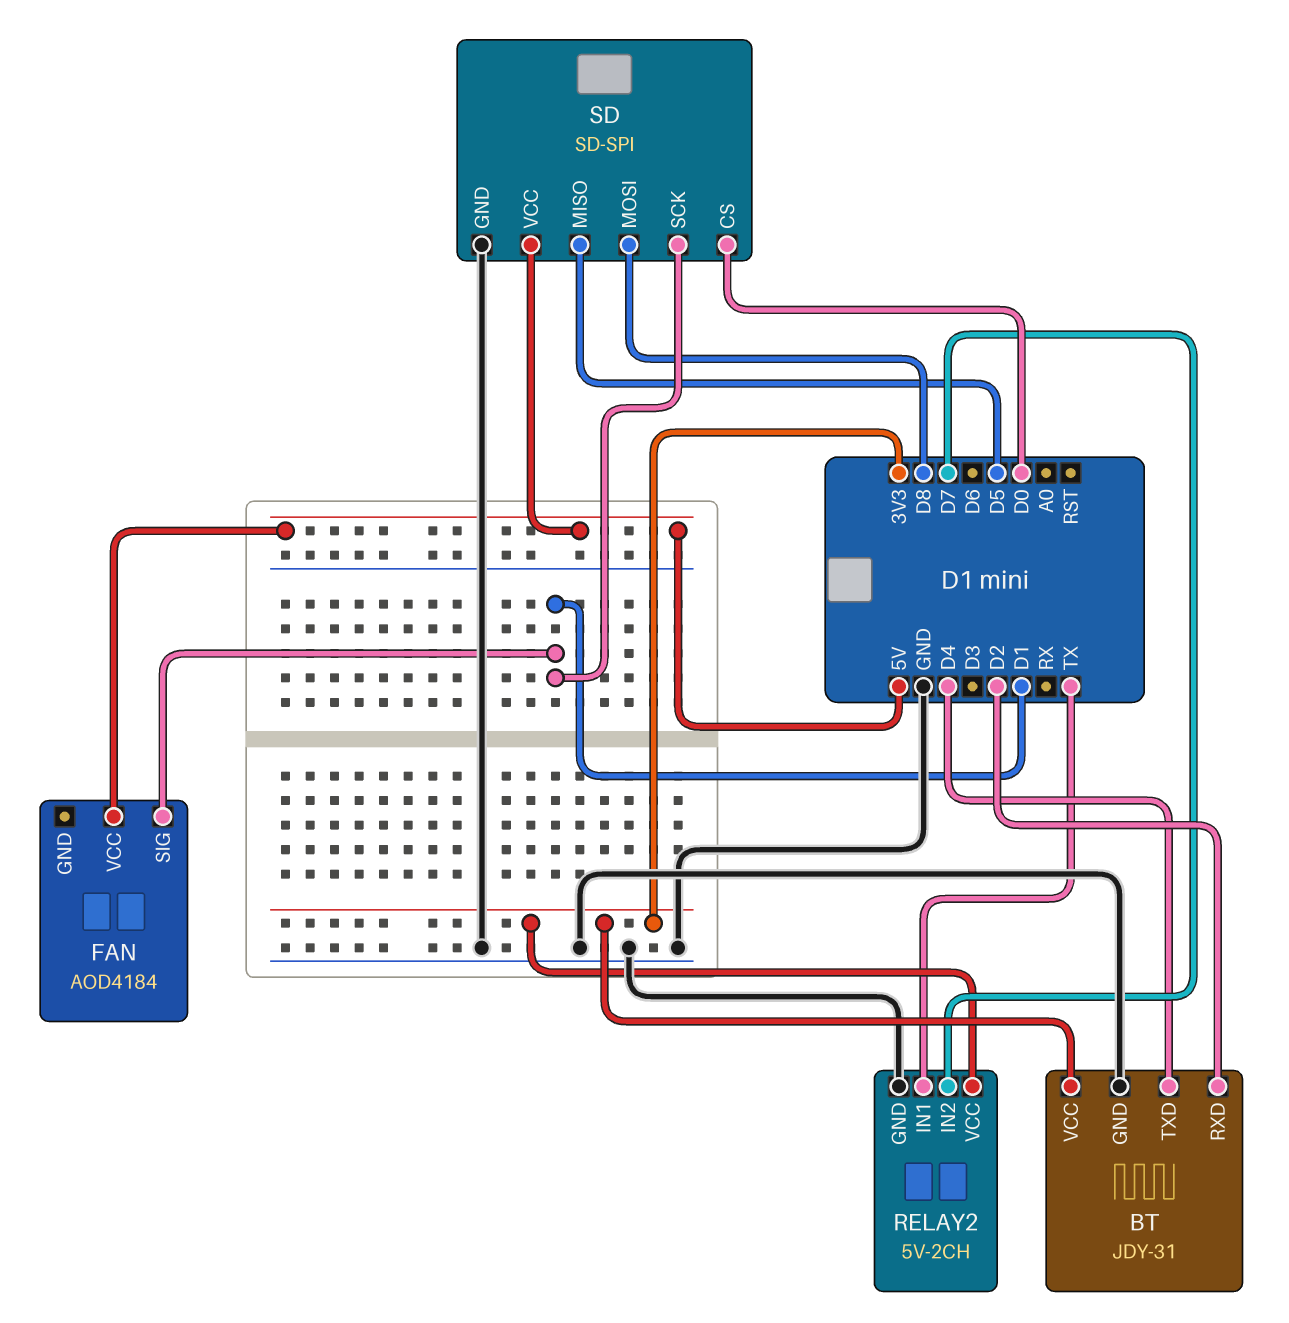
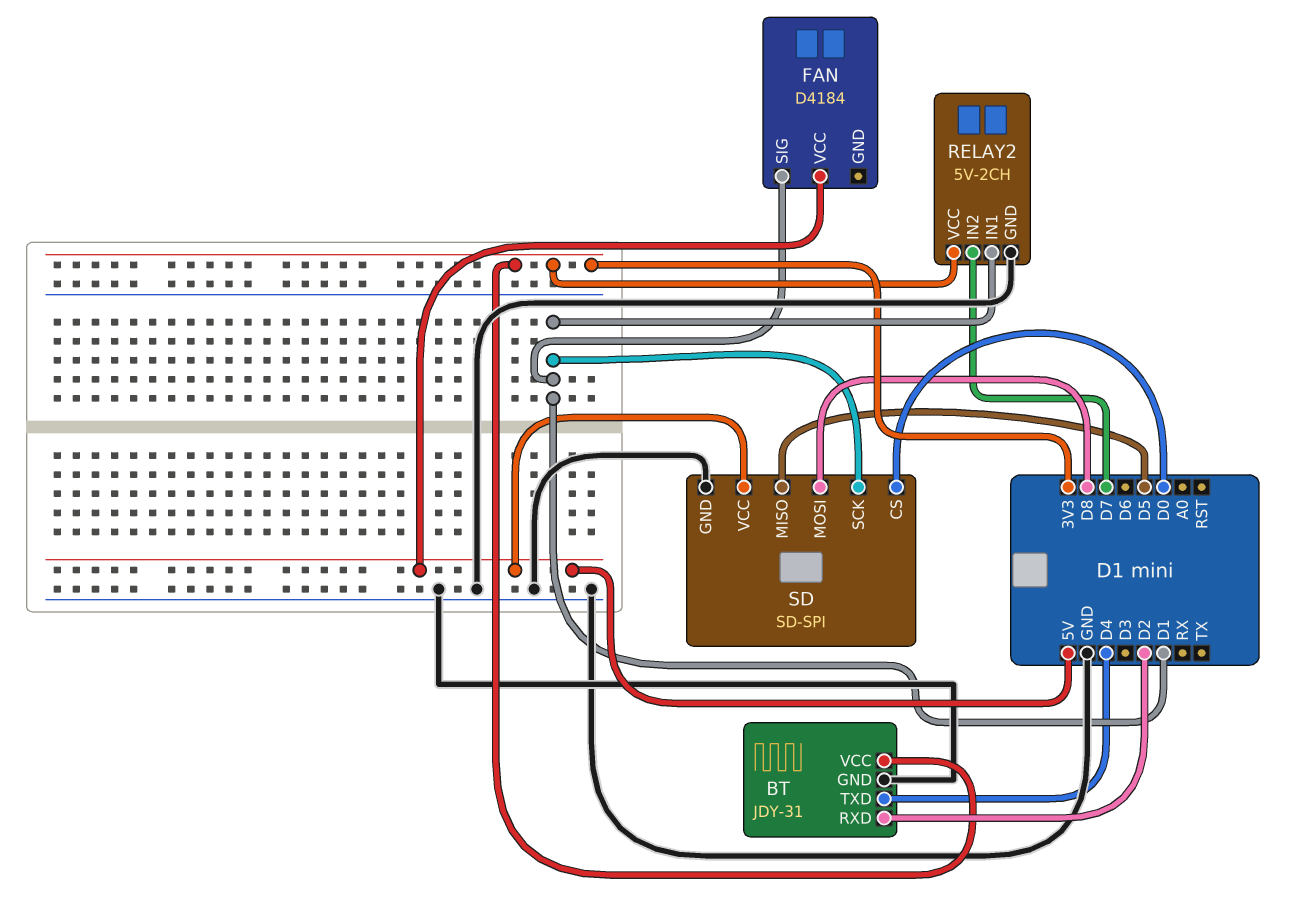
FAN: AOD4184 -> D4184
RELAY2 pin IN1: TX -> D1

